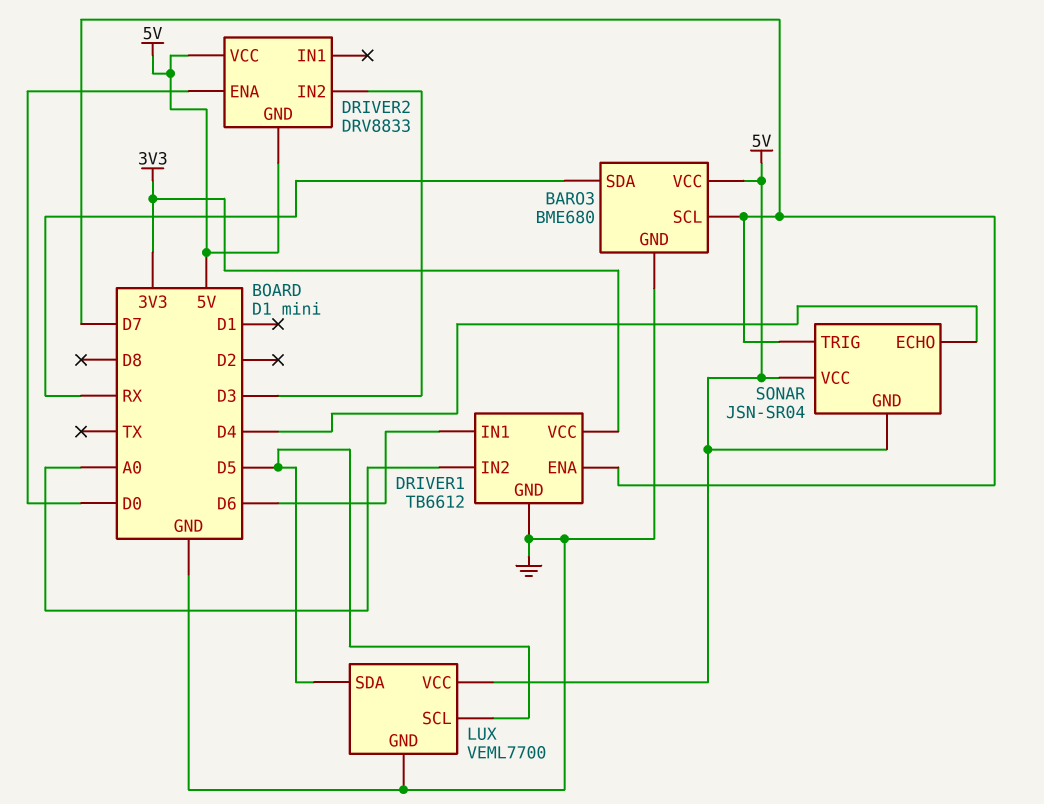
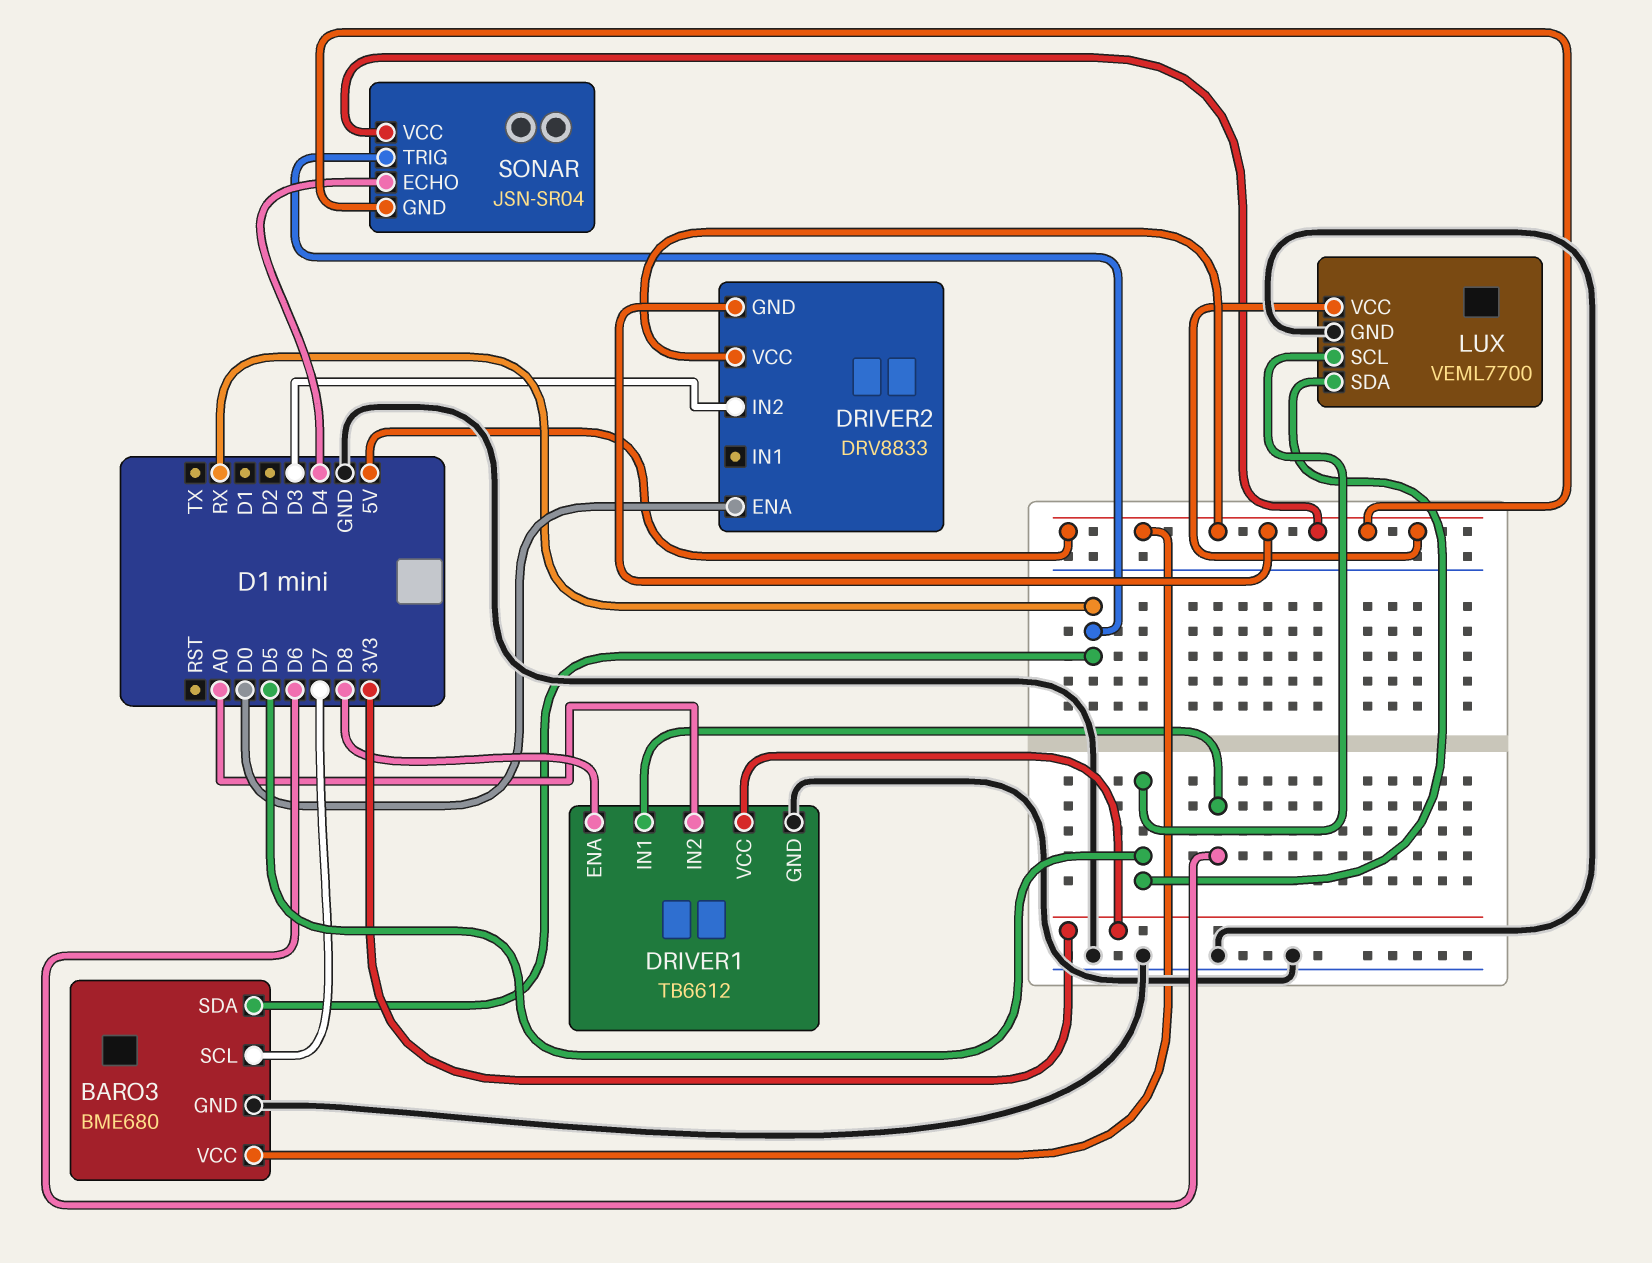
DRIVER1 pin ENA: D7 -> D8
SONAR pin TRIG: D7 -> RX

